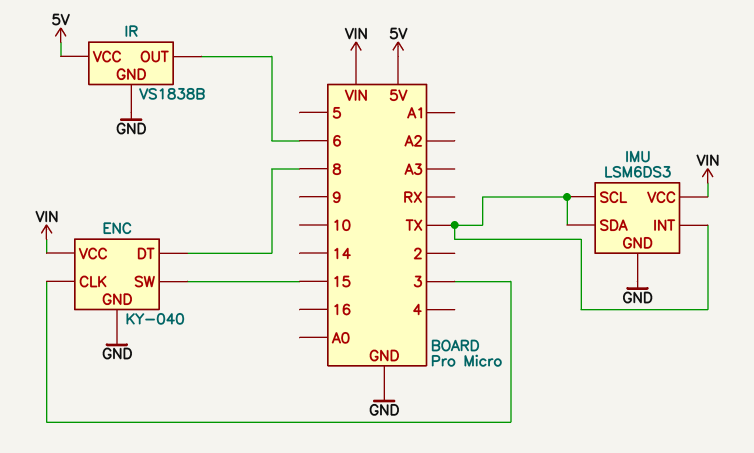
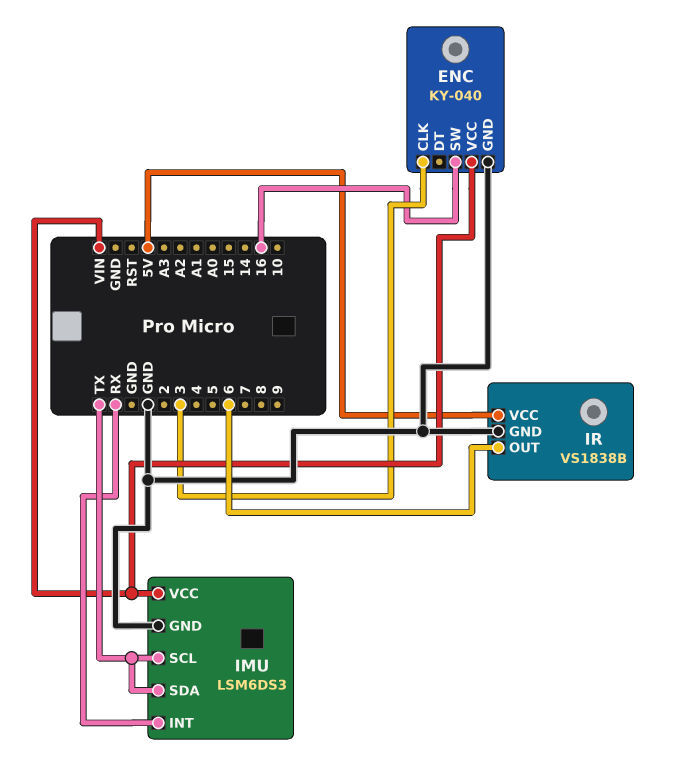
ENC pin DT: 8 -> none
ENC pin SW: 15 -> 16
IMU pin INT: TX -> RX

